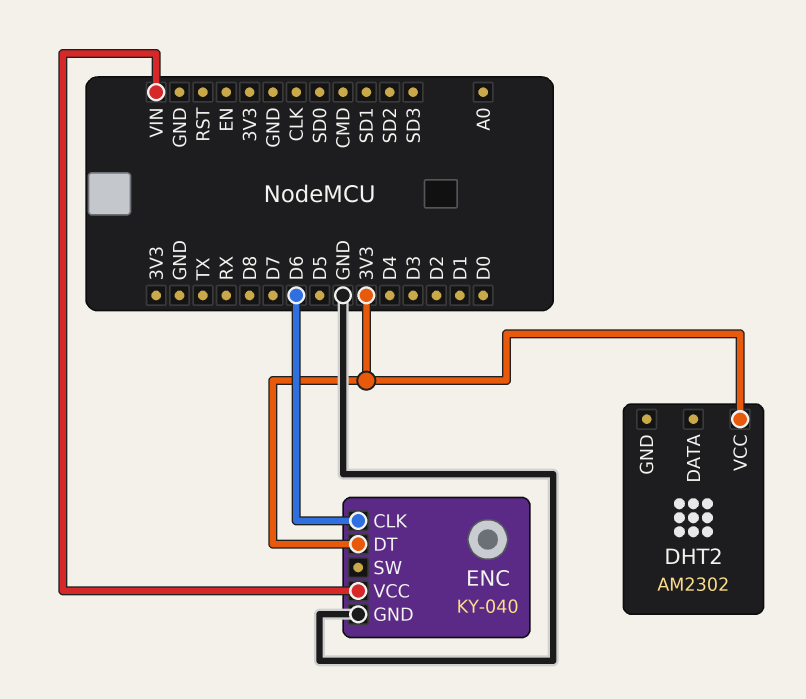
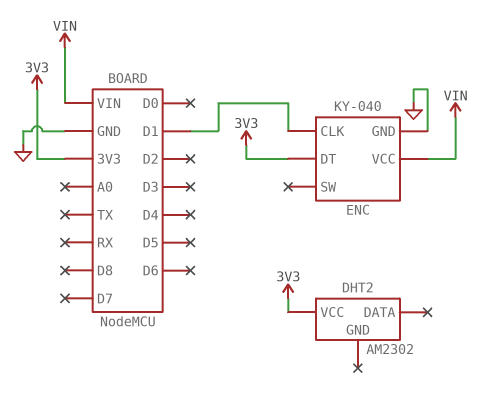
ENC pin CLK: D6 -> D1

